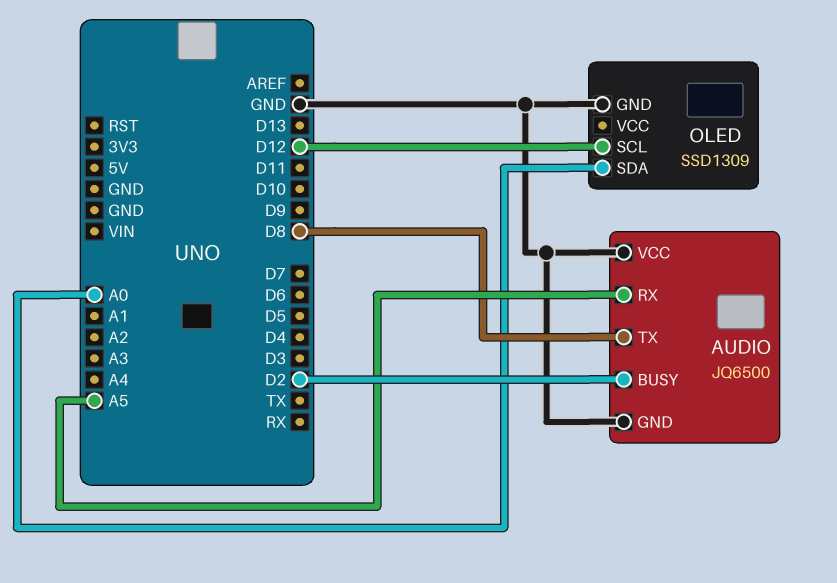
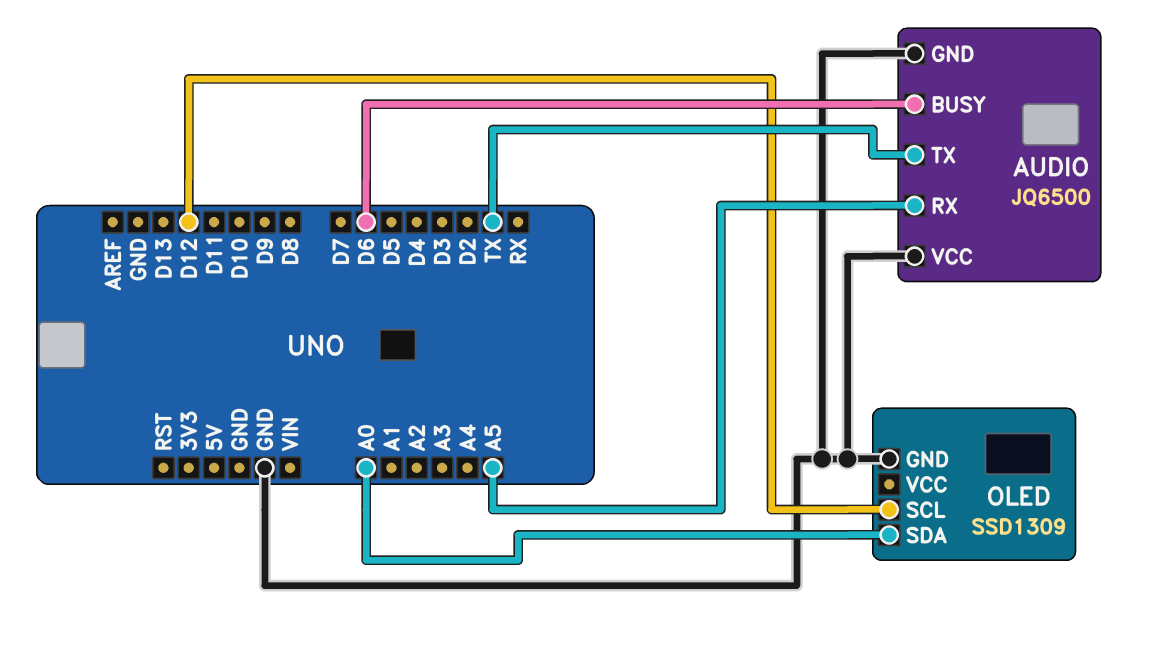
AUDIO pin BUSY: D2 -> D6
AUDIO pin TX: D8 -> TX

